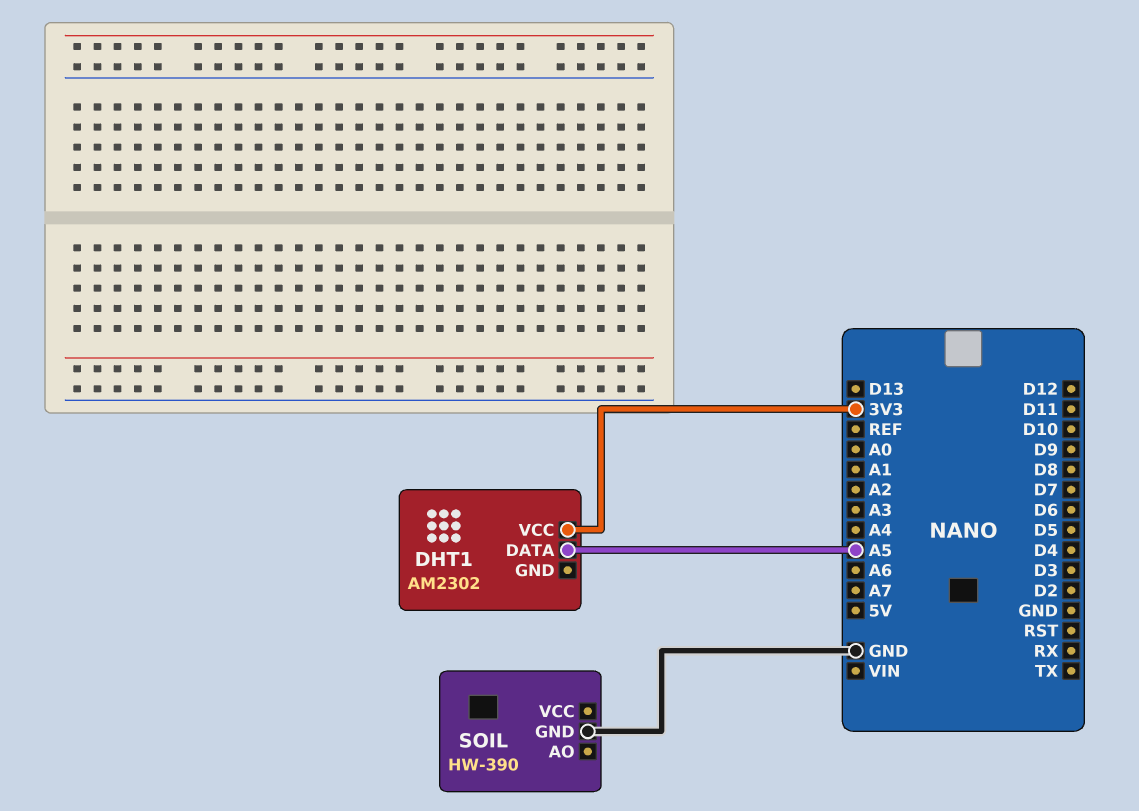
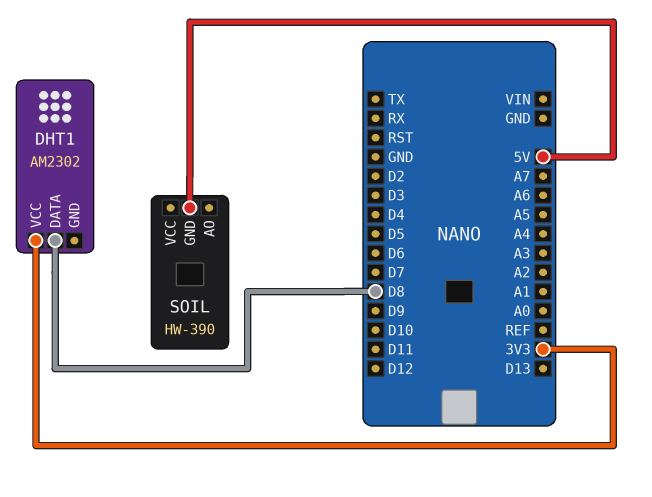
DHT1 pin DATA: A5 -> D8
SOIL pin GND: GND -> 5V

